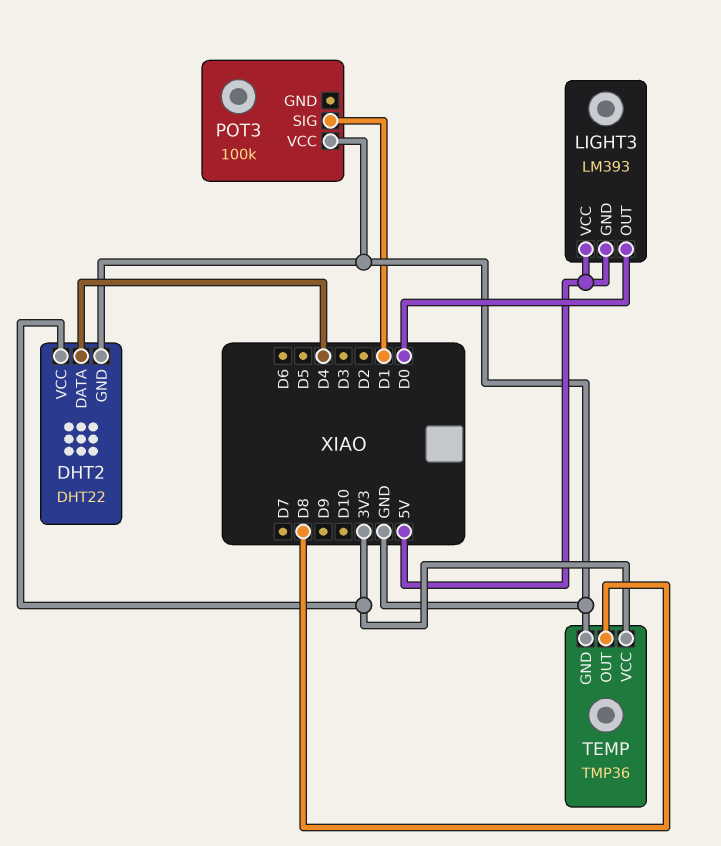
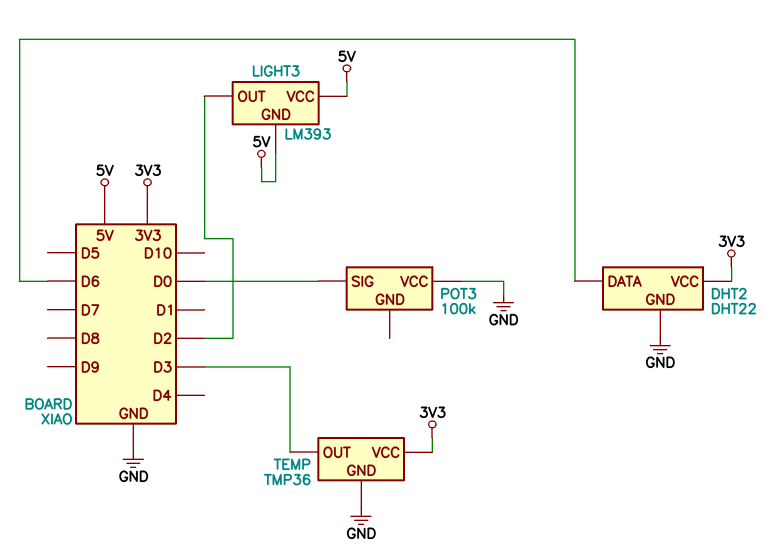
DHT2 pin DATA: D4 -> D6
LIGHT3 pin OUT: D0 -> D2
POT3 pin SIG: D1 -> D0
TEMP pin OUT: D8 -> D3

